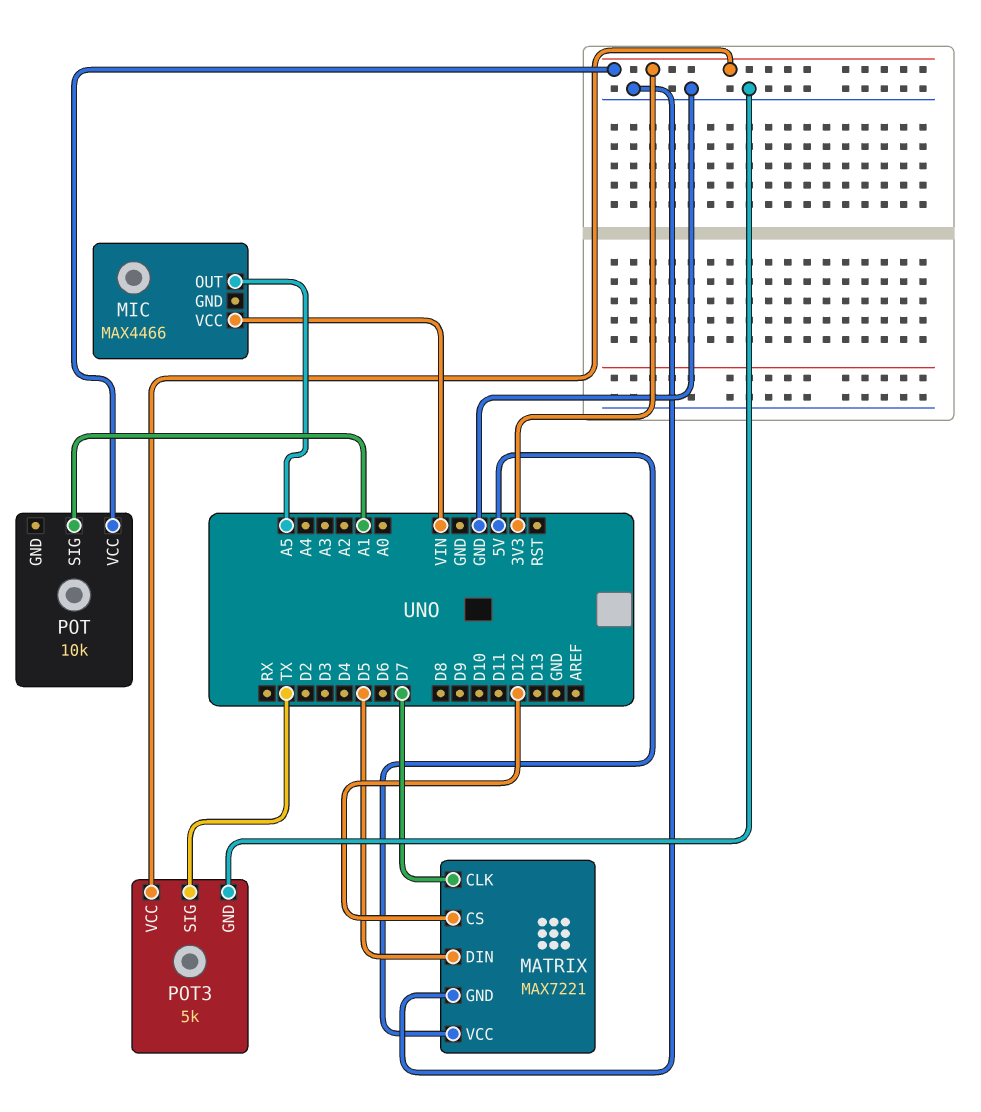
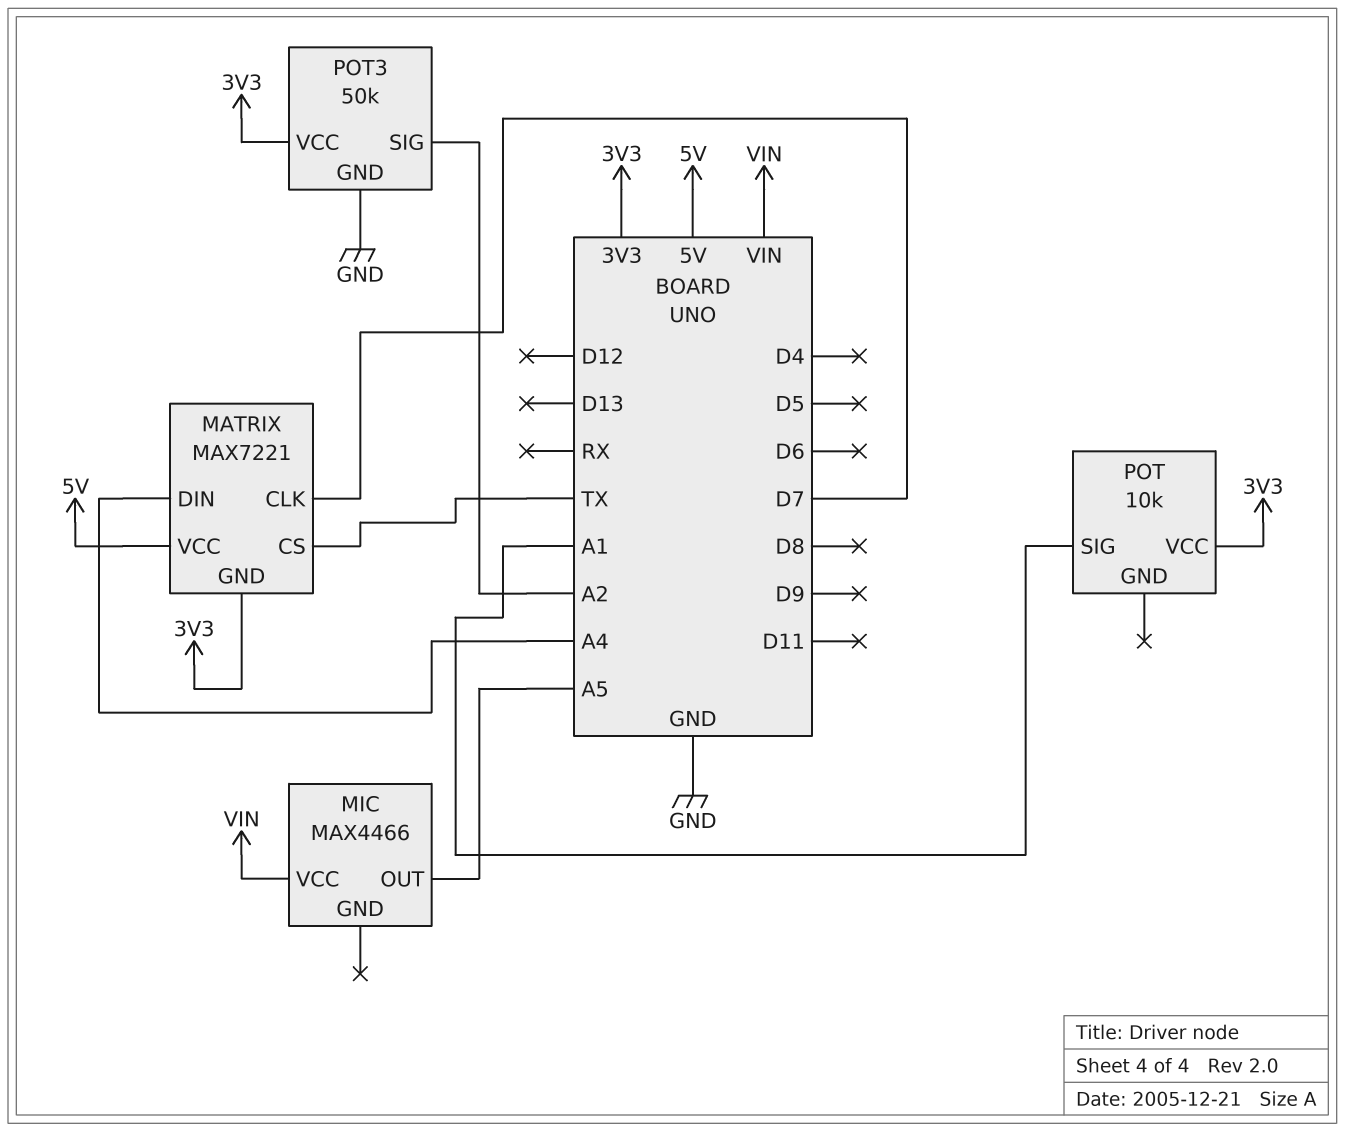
MATRIX pin CS: D12 -> TX
MATRIX pin DIN: D5 -> A4
MATRIX pin GND: GND -> 3V3
POT3: 5k -> 50k
POT3 pin SIG: TX -> A2

